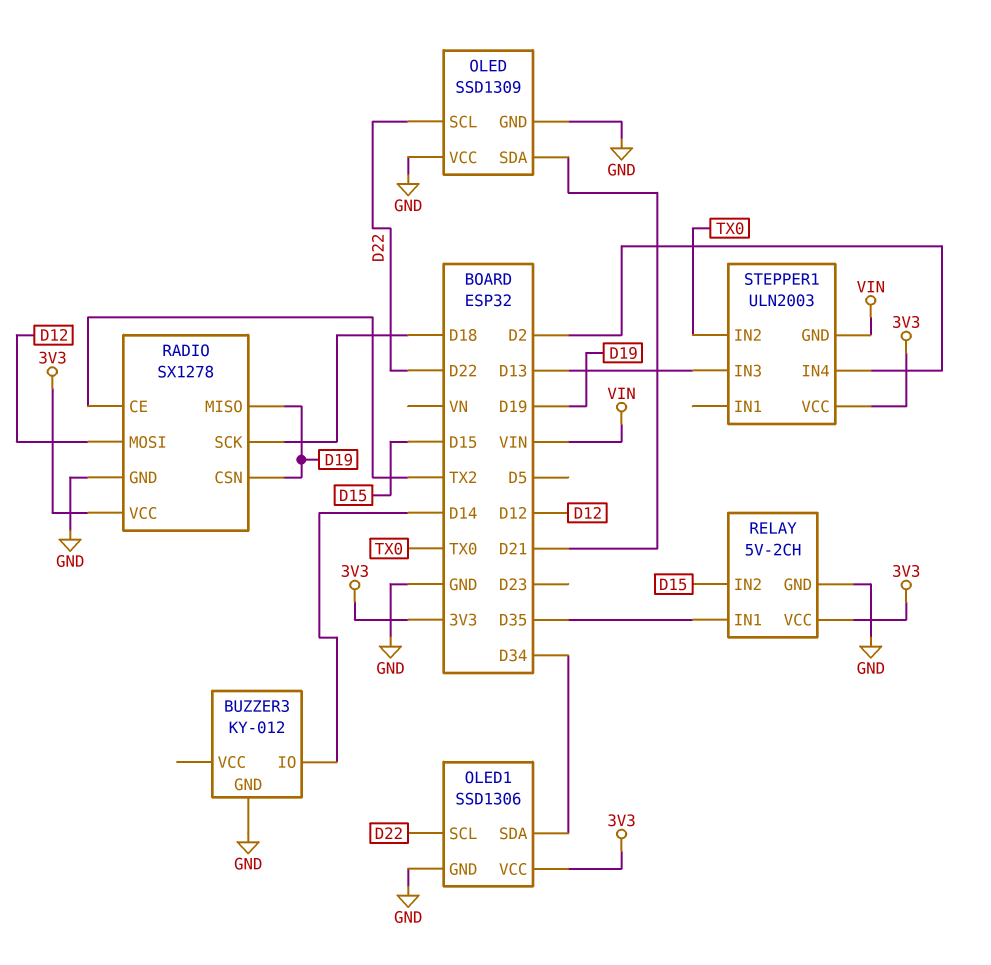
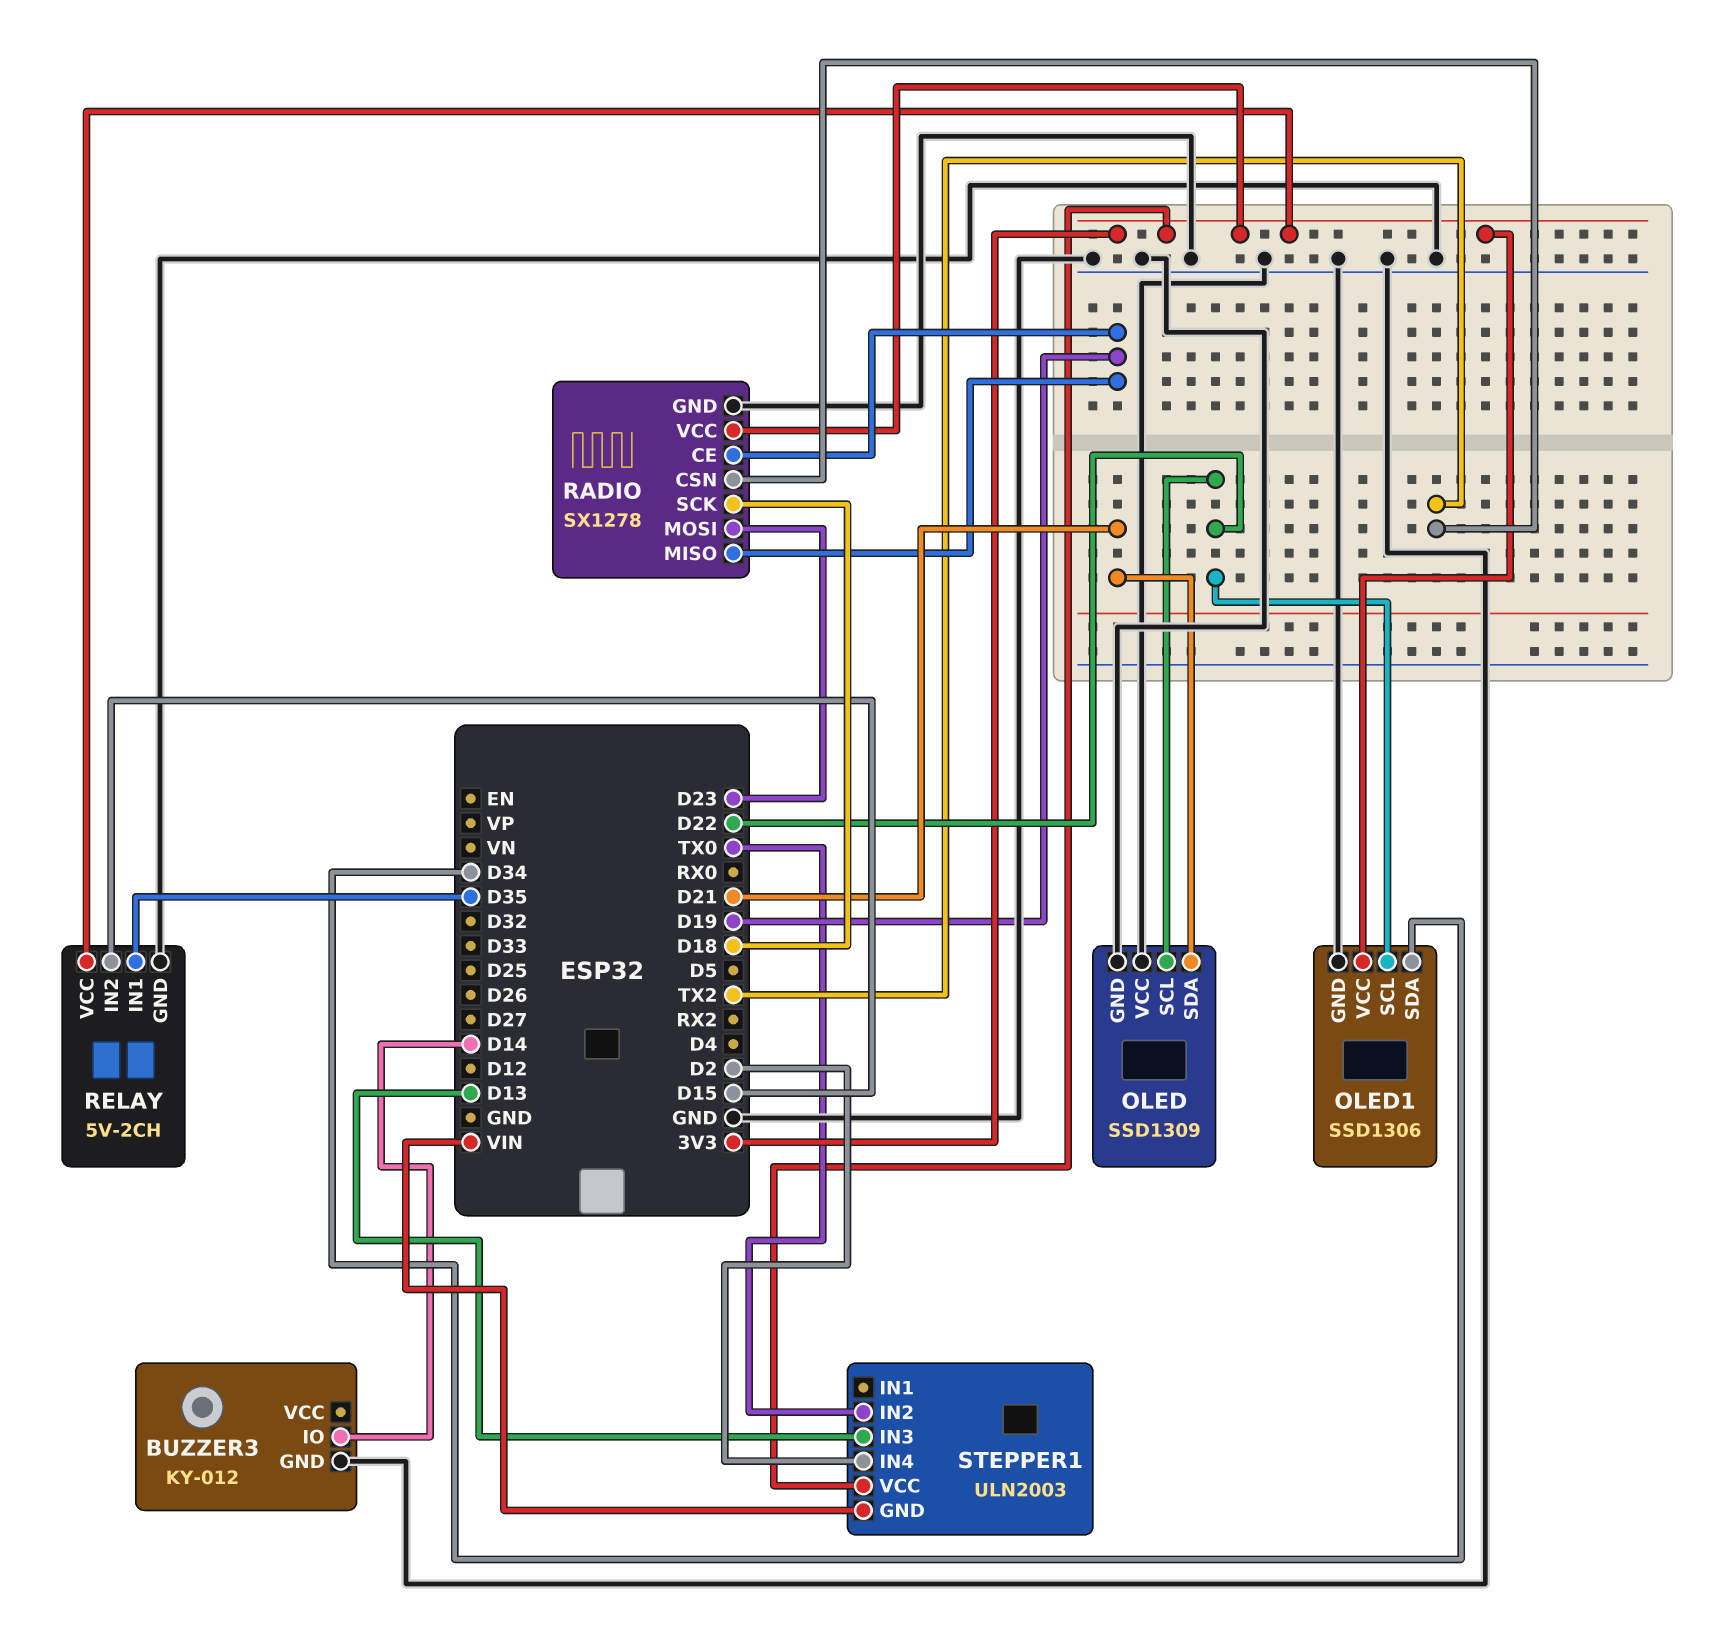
RADIO pin CE: TX2 -> D19
RADIO pin CSN: D19 -> TX2
RADIO pin MOSI: D12 -> D23

